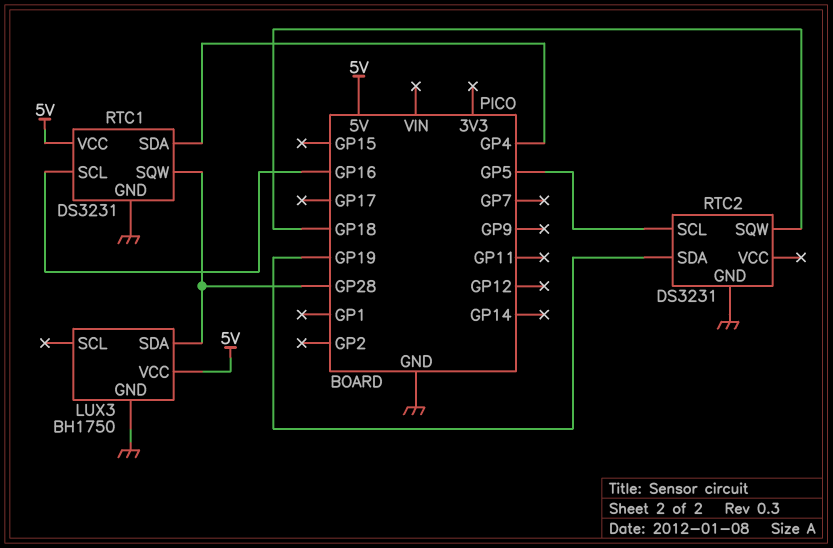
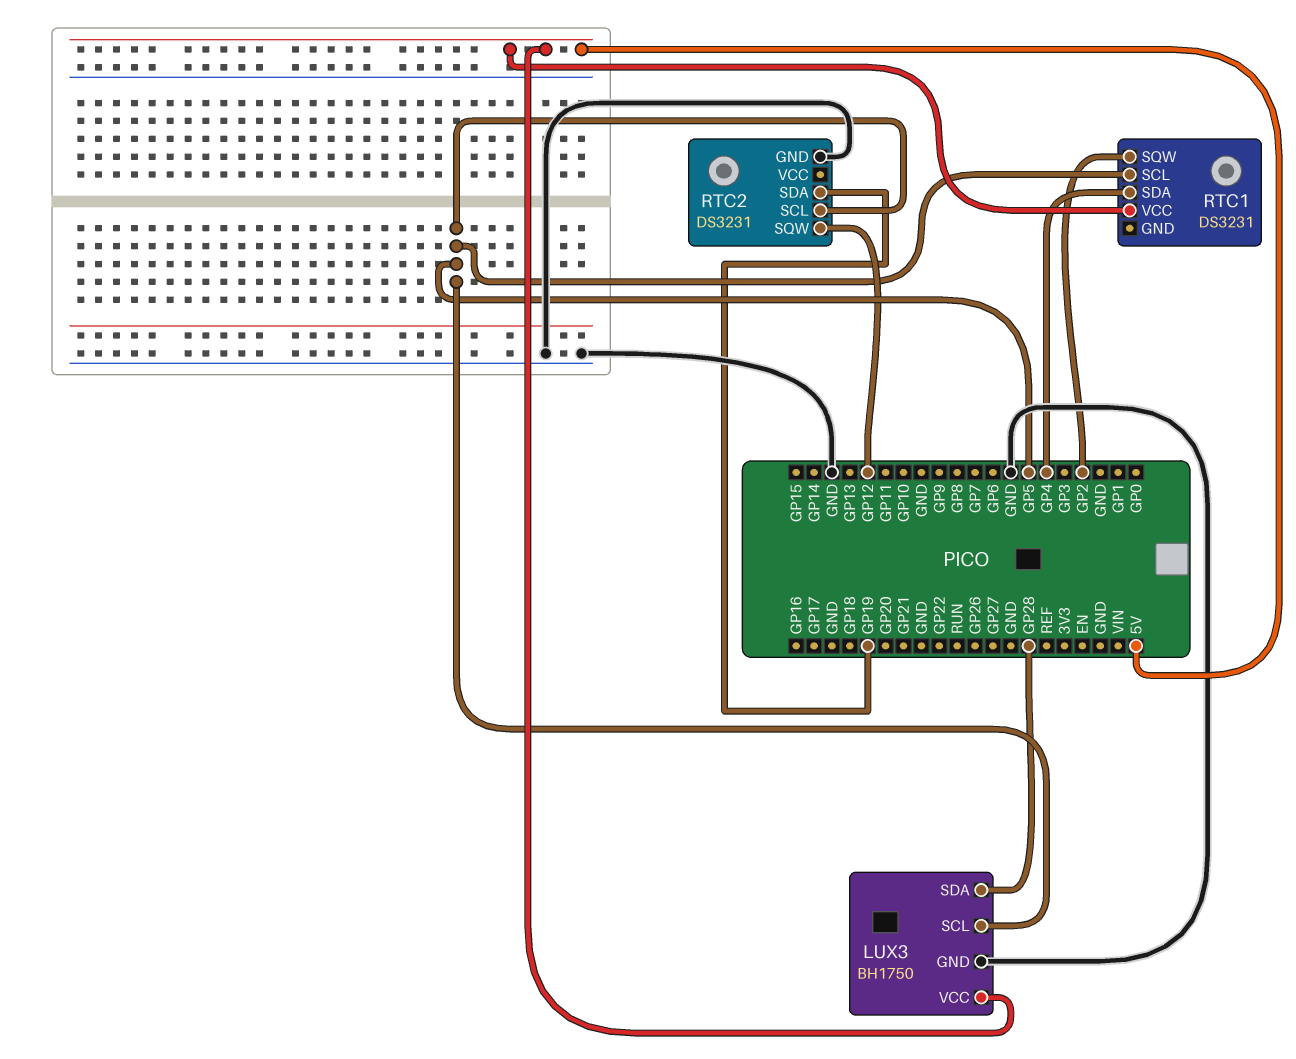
LUX3 pin SCL: none -> GP5
RTC1 pin GND: GND -> none
RTC1 pin SCL: GP16 -> GP5
RTC1 pin SQW: GP28 -> GP2
RTC2 pin SQW: GP18 -> GP12

